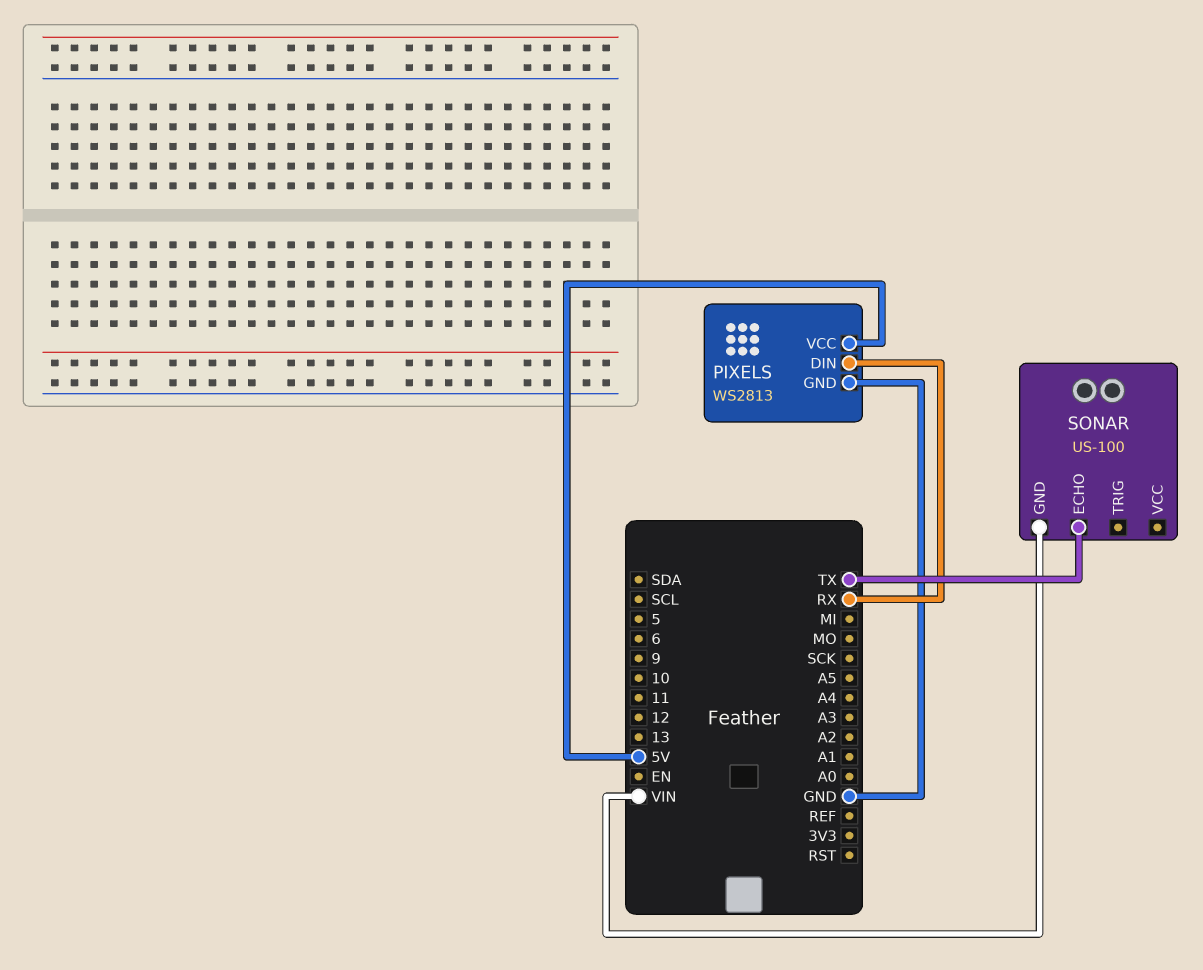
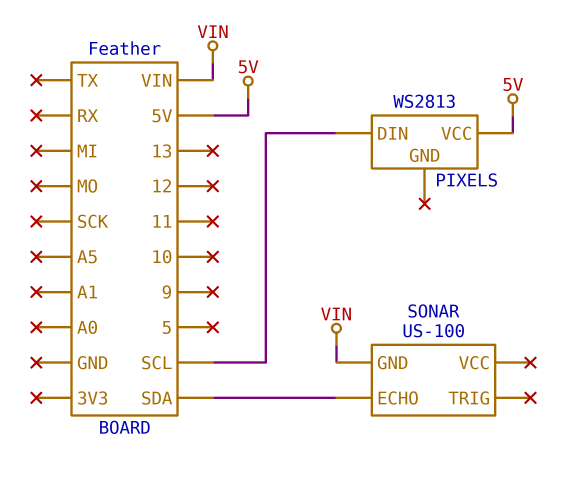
PIXELS pin DIN: RX -> SCL
PIXELS pin GND: GND -> none
SONAR pin ECHO: TX -> SDA

